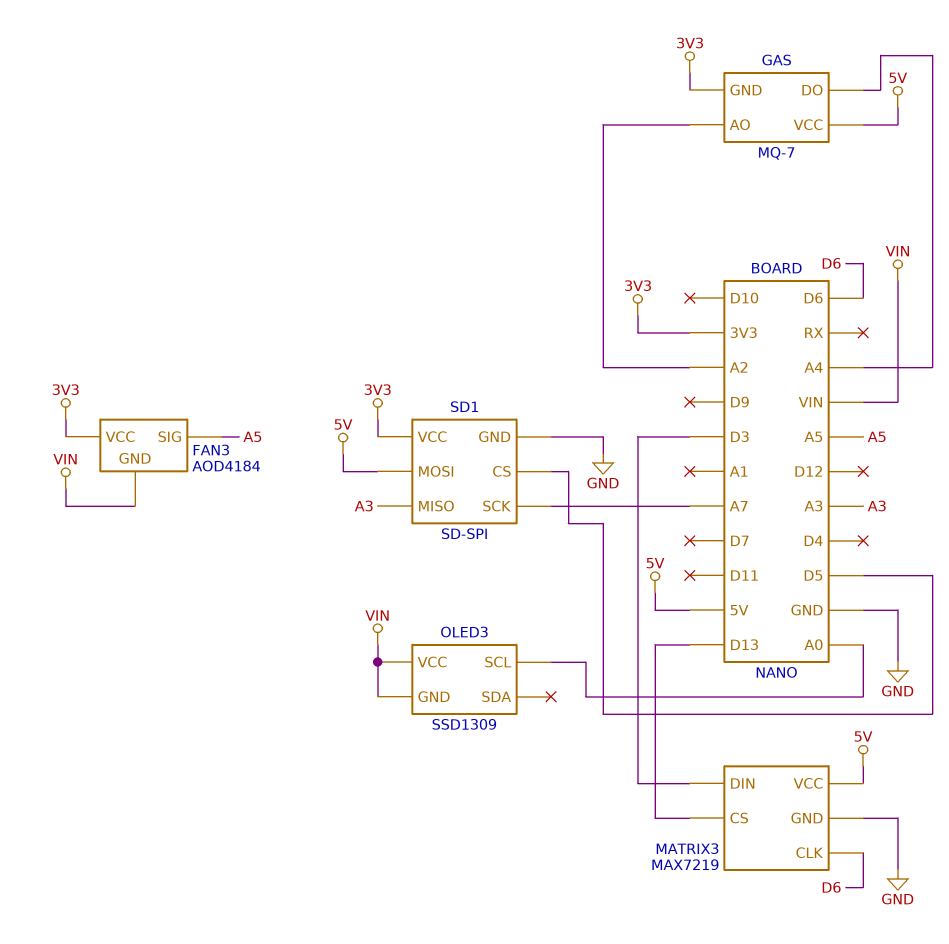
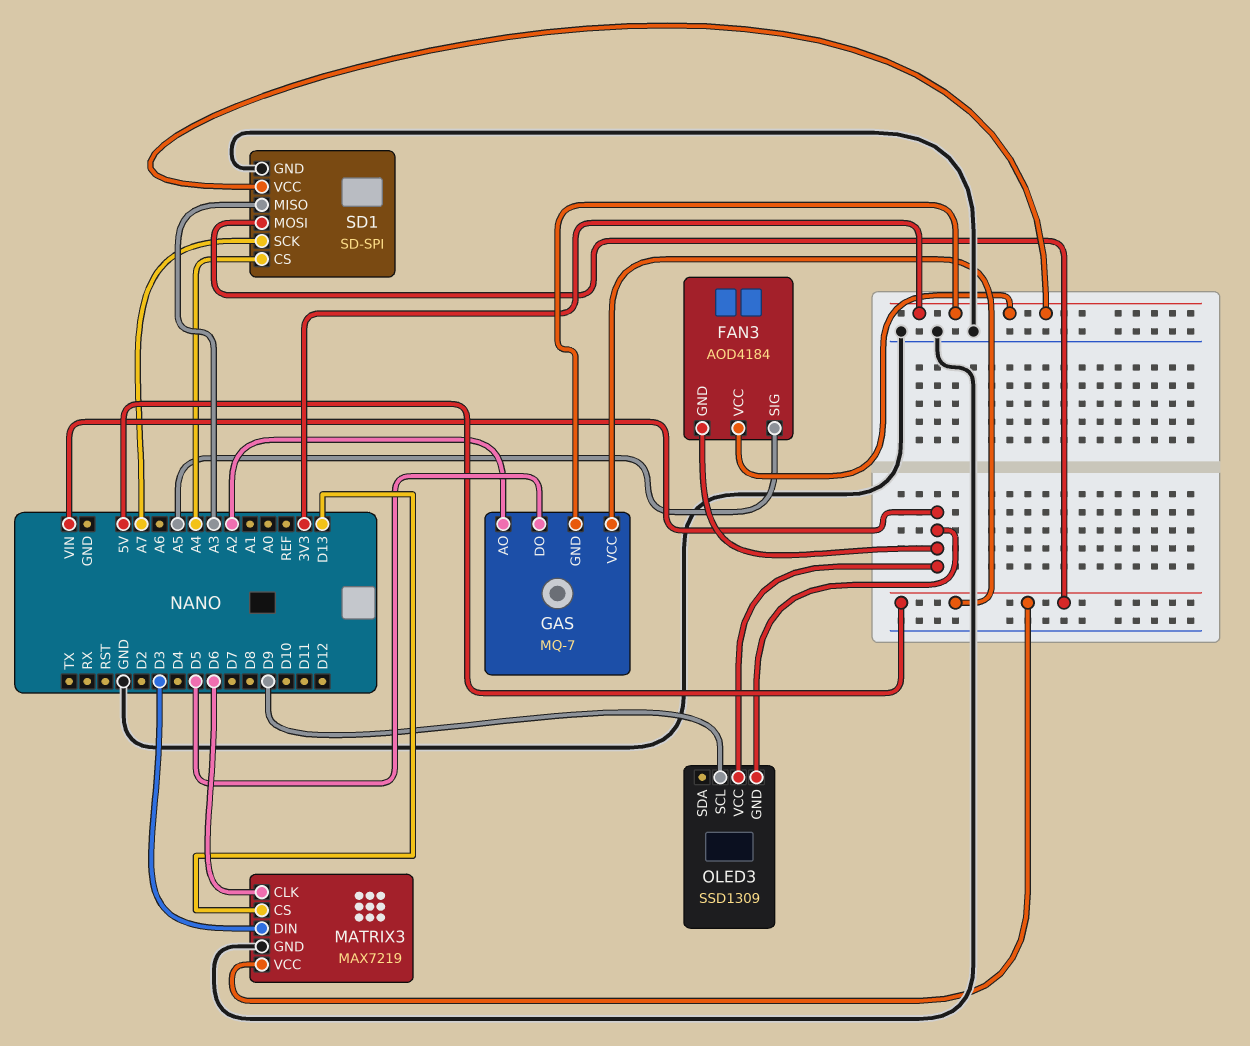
GAS pin DO: A4 -> D5
OLED3 pin SCL: A0 -> D9
SD1 pin CS: D5 -> A4

